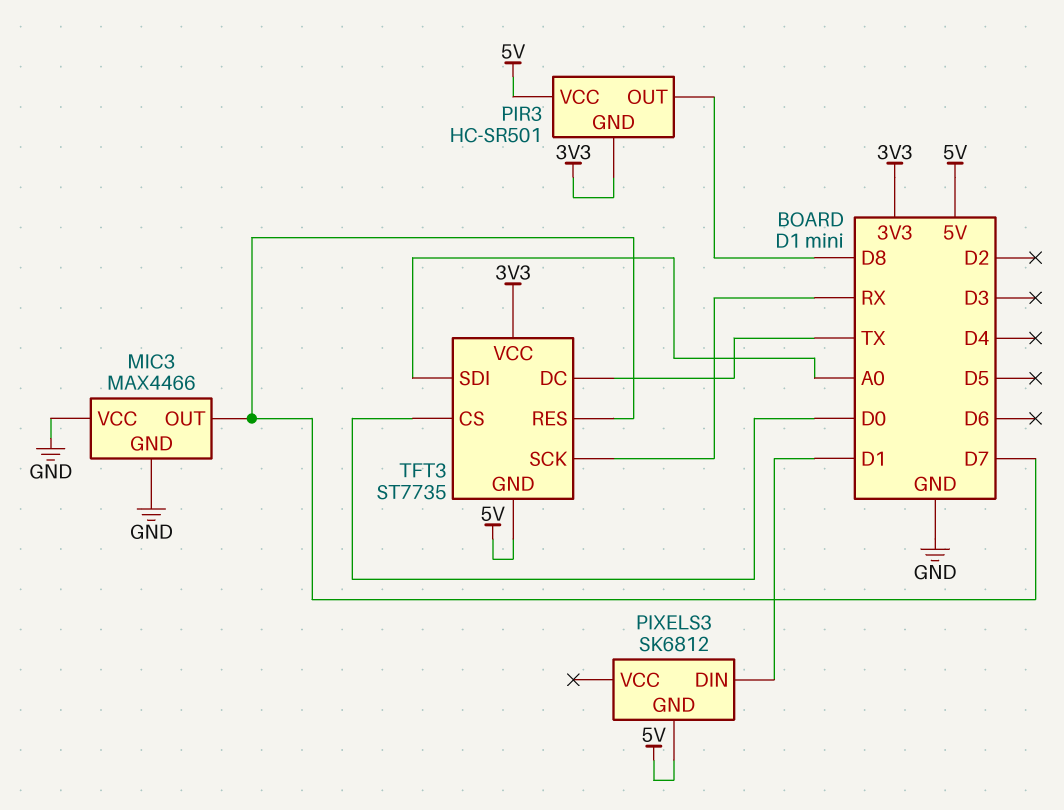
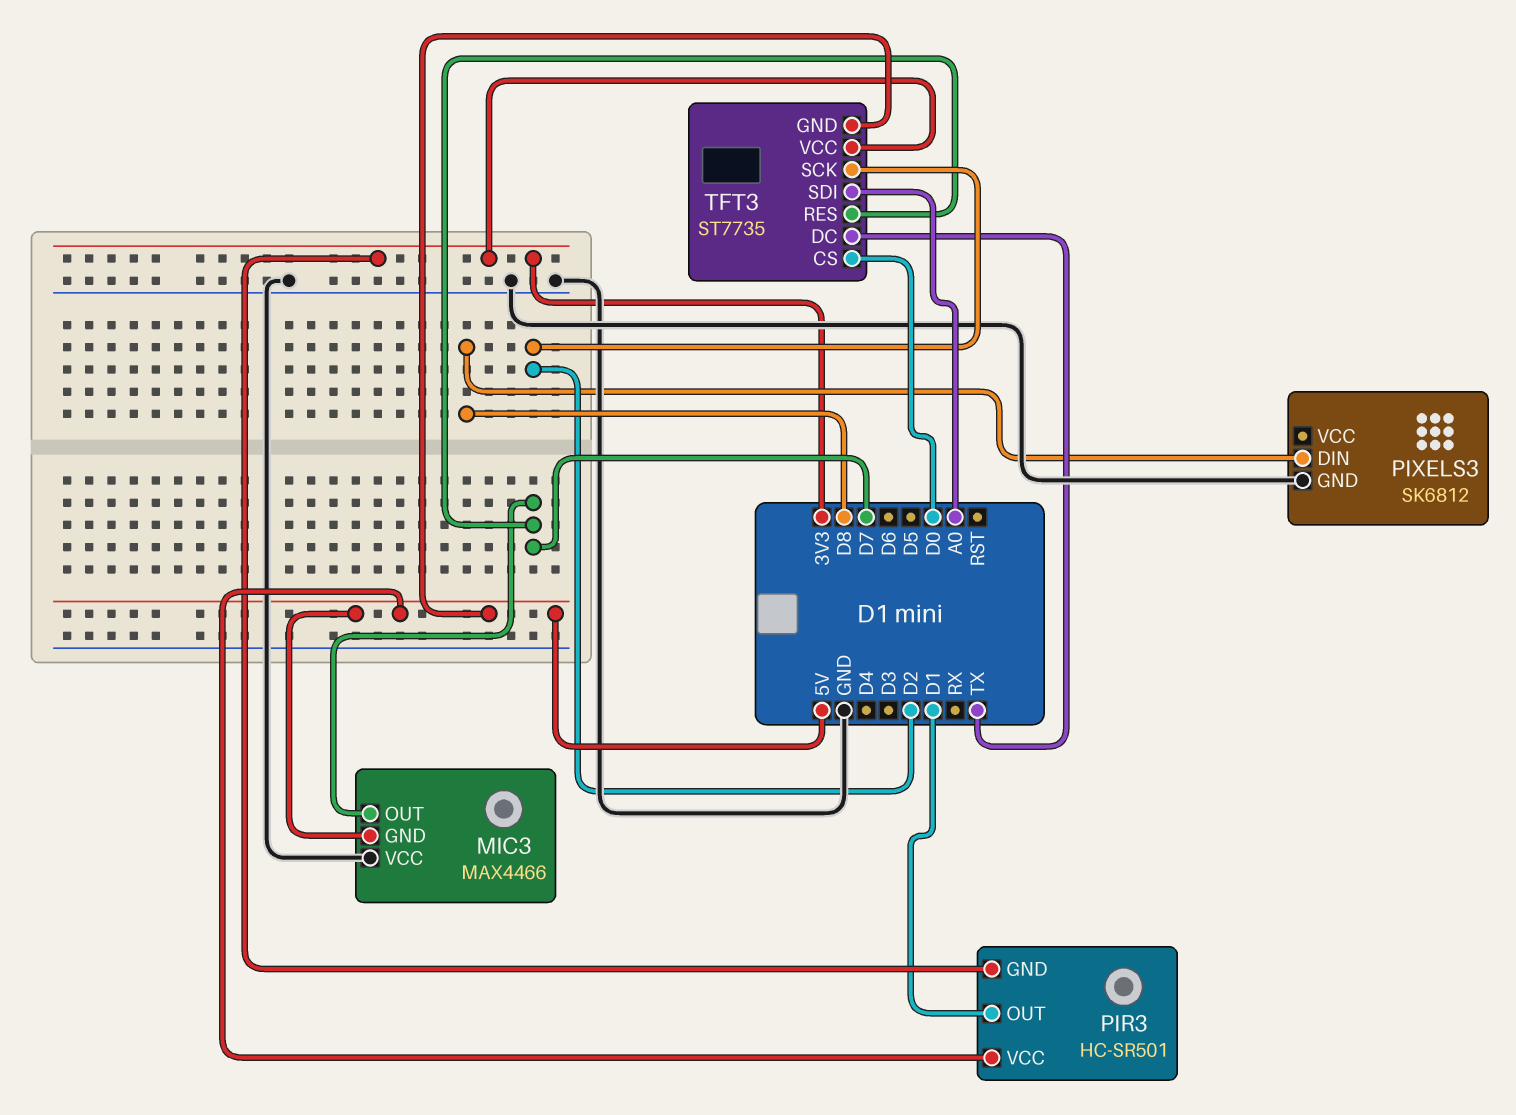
MIC3 pin GND: GND -> 5V
PIR3 pin OUT: D8 -> D1
PIXELS3 pin DIN: D1 -> D8
PIXELS3 pin GND: 5V -> GND
TFT3 pin SCK: RX -> D2

